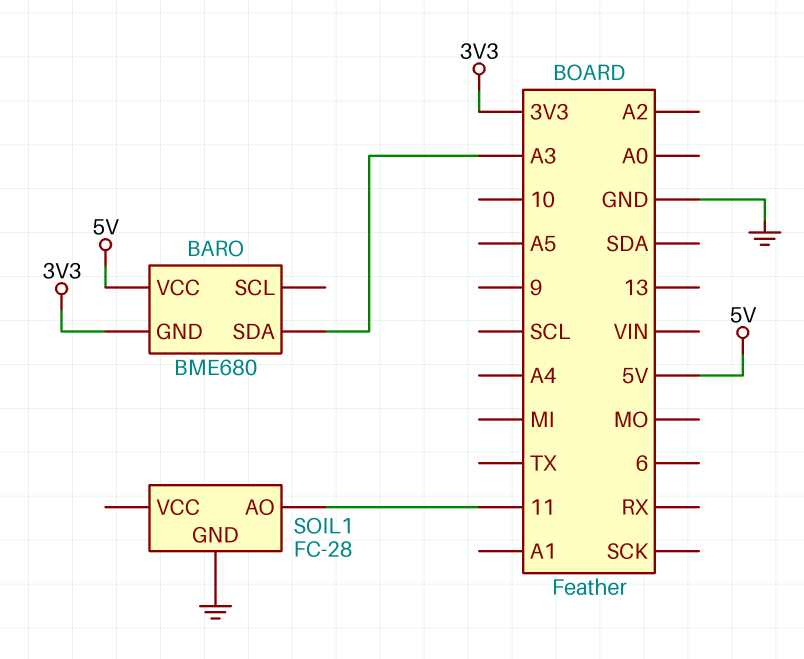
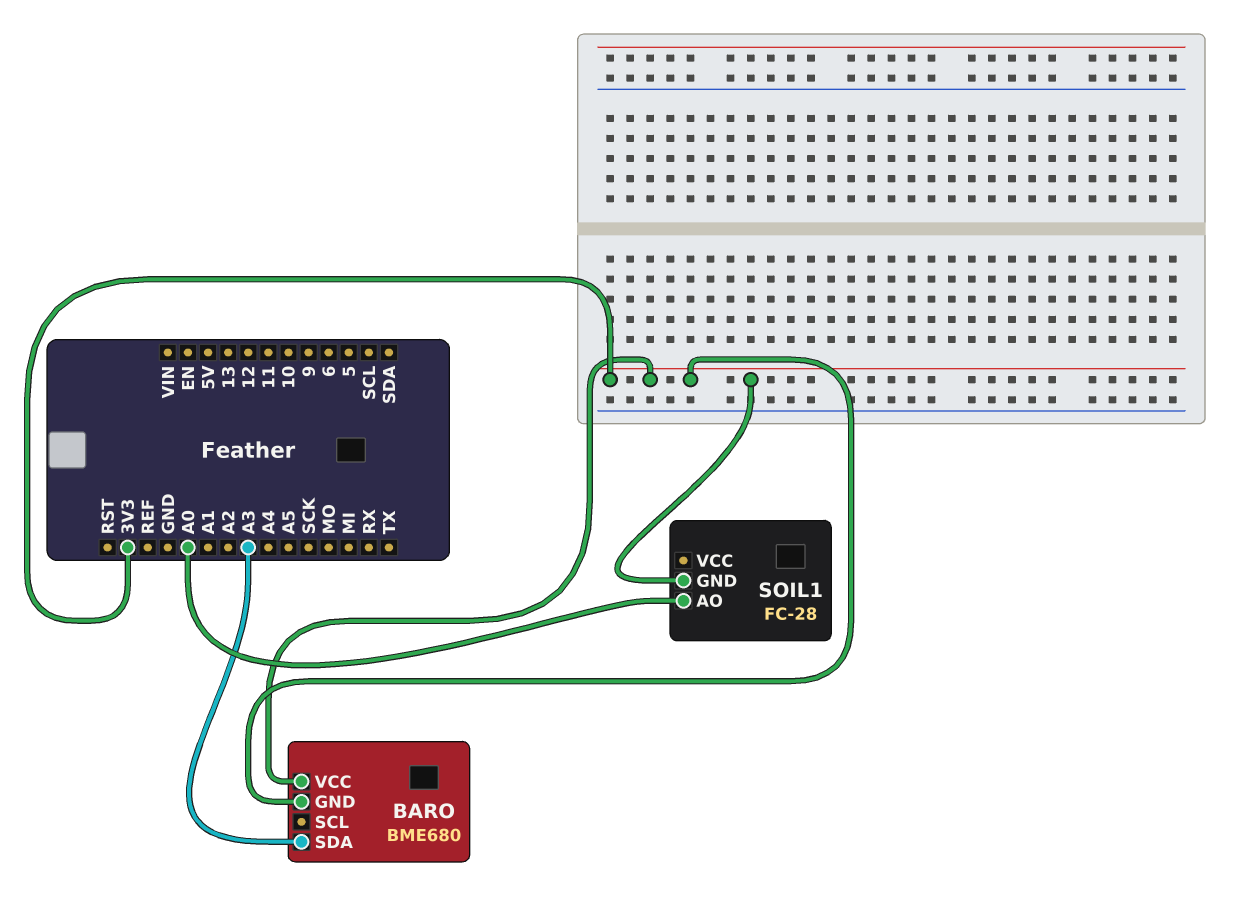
BARO pin VCC: 5V -> 3V3
SOIL1 pin AO: 11 -> A0
SOIL1 pin GND: GND -> 3V3

